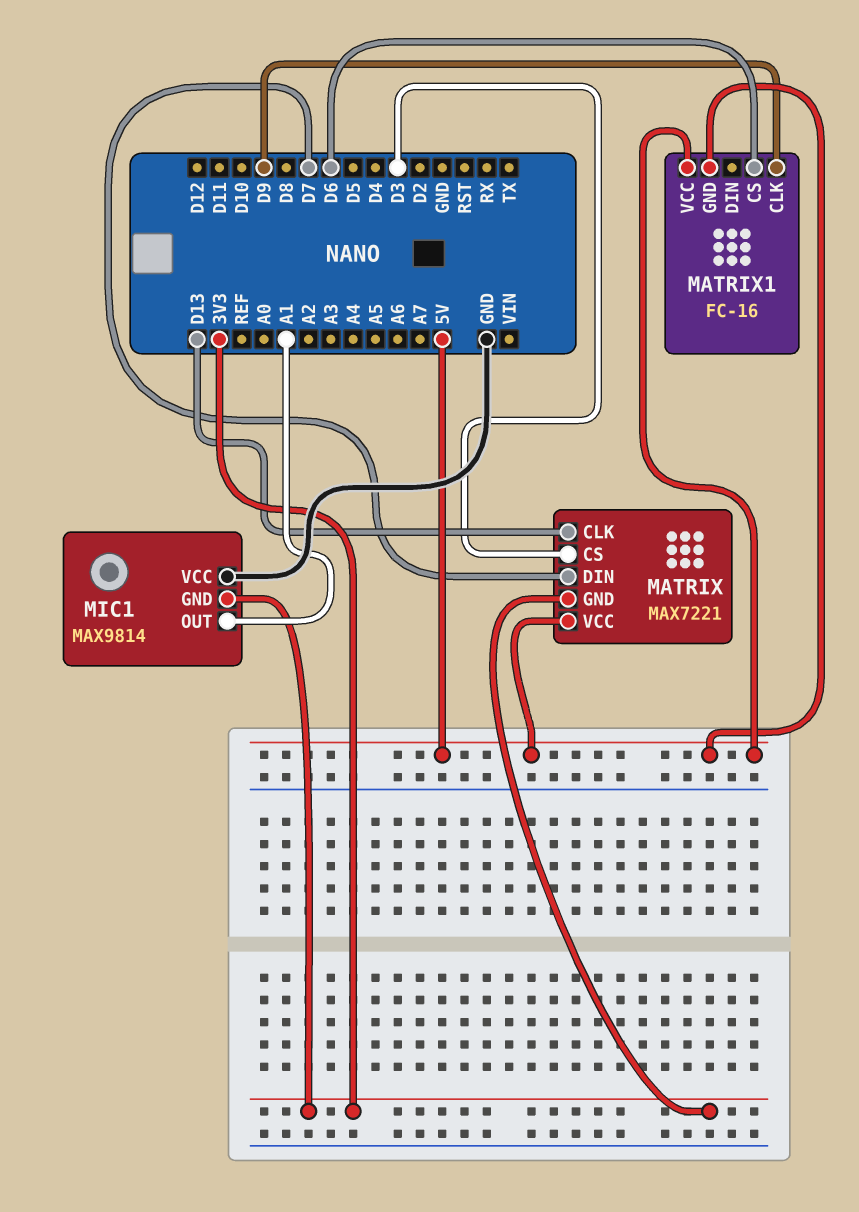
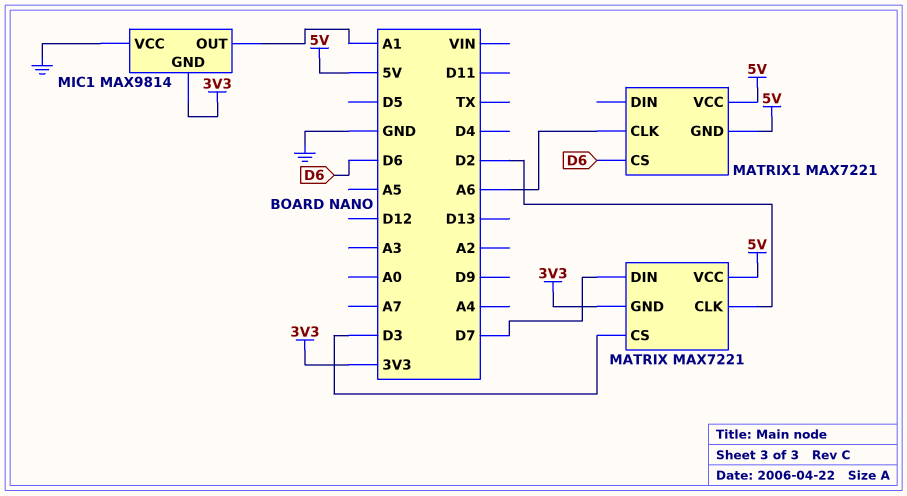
MATRIX pin CLK: D13 -> D2
MATRIX1: FC-16 -> MAX7221
MATRIX1 pin CLK: D9 -> A6

